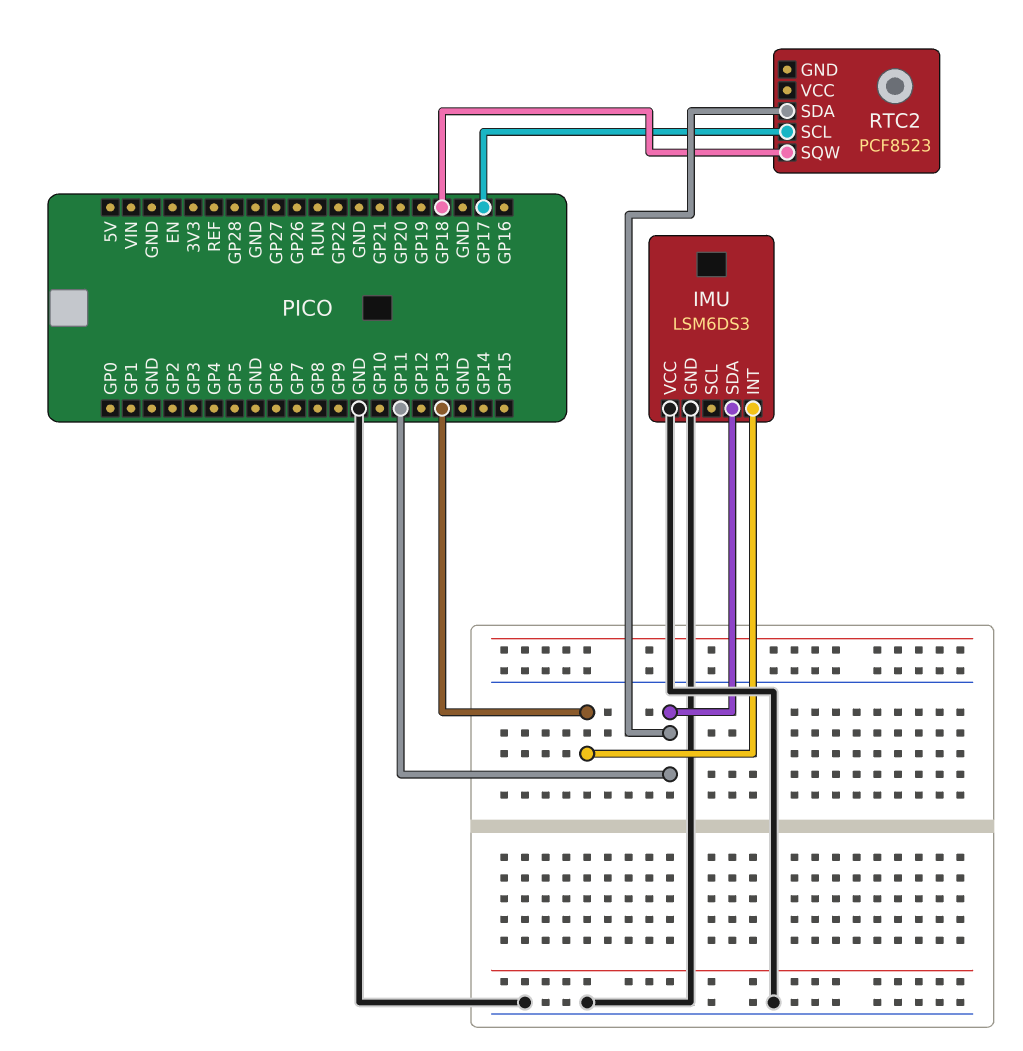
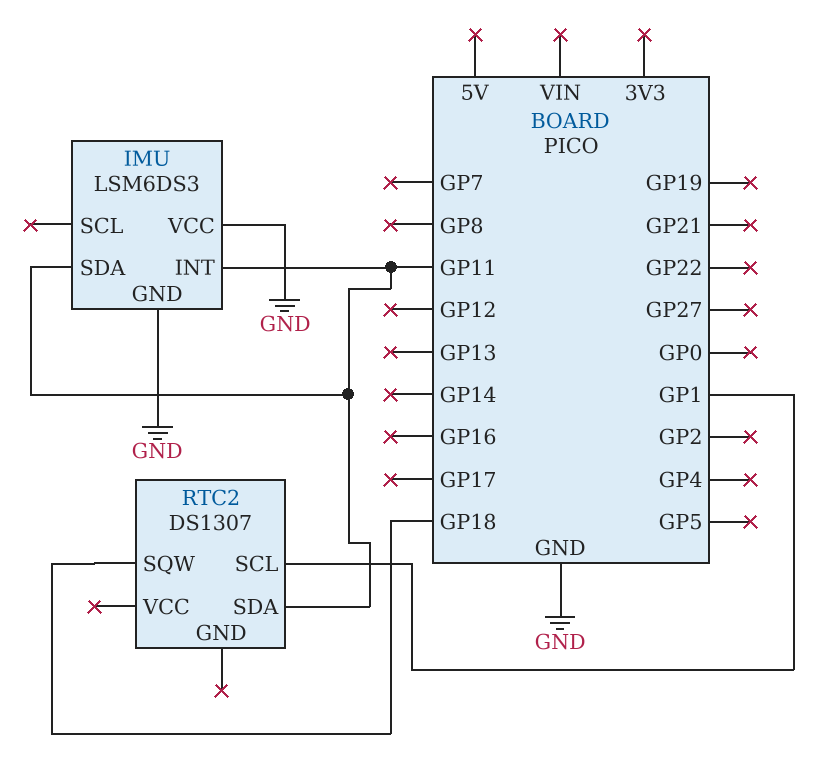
IMU pin INT: GP13 -> GP11
RTC2: PCF8523 -> DS1307
RTC2 pin SCL: GP17 -> GP1

